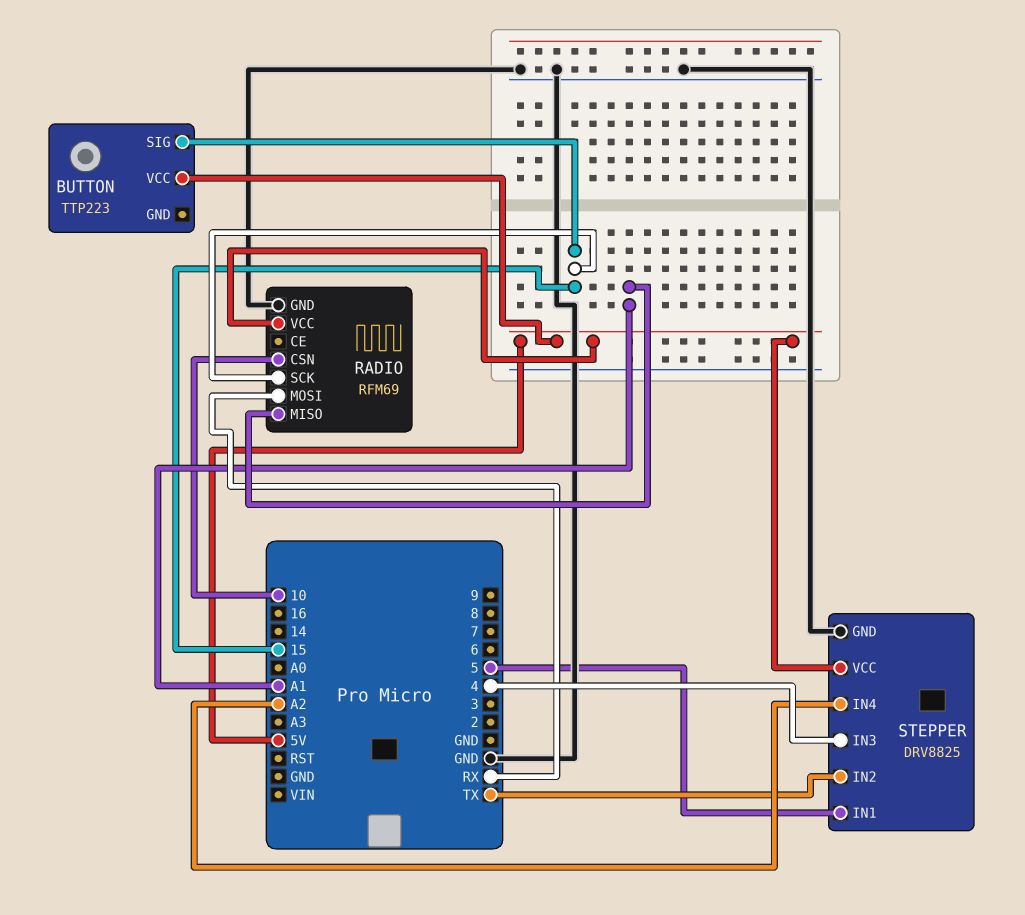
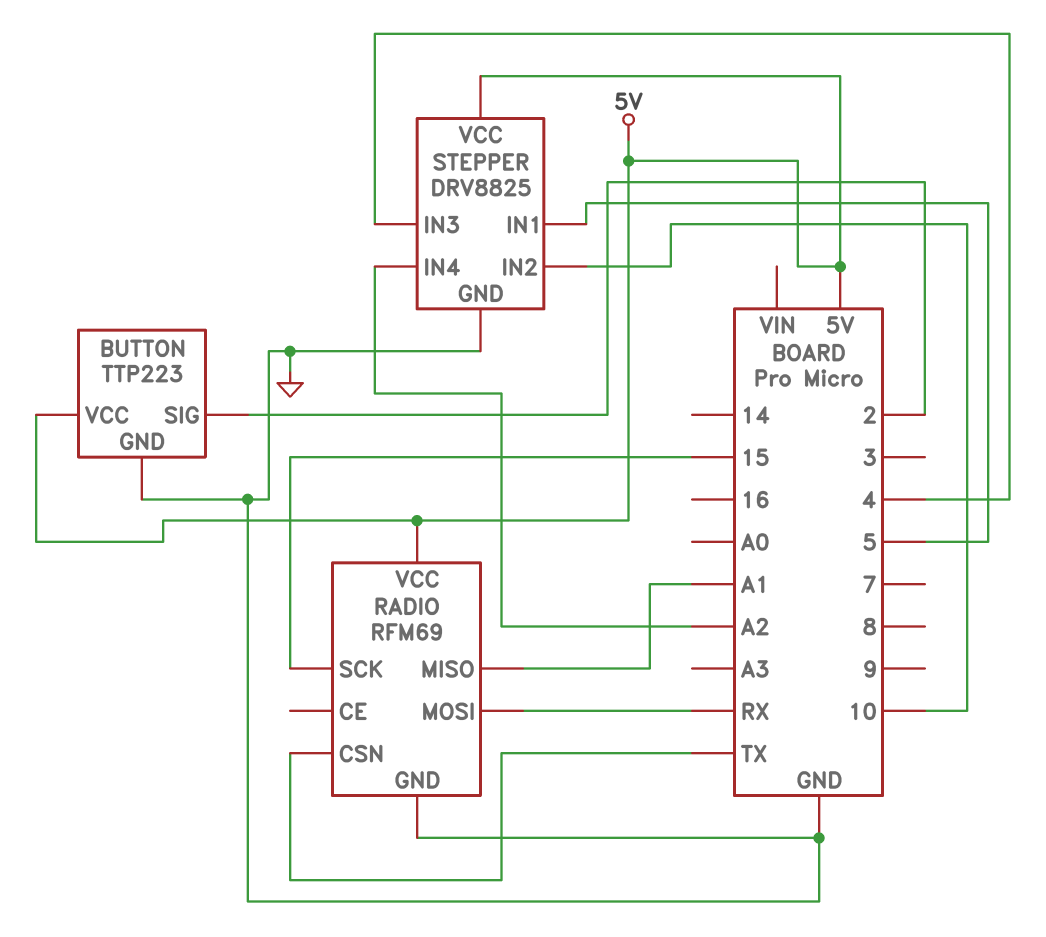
BUTTON pin GND: none -> GND
BUTTON pin SIG: 15 -> 2
RADIO pin CSN: 10 -> TX
STEPPER pin IN2: TX -> 10

